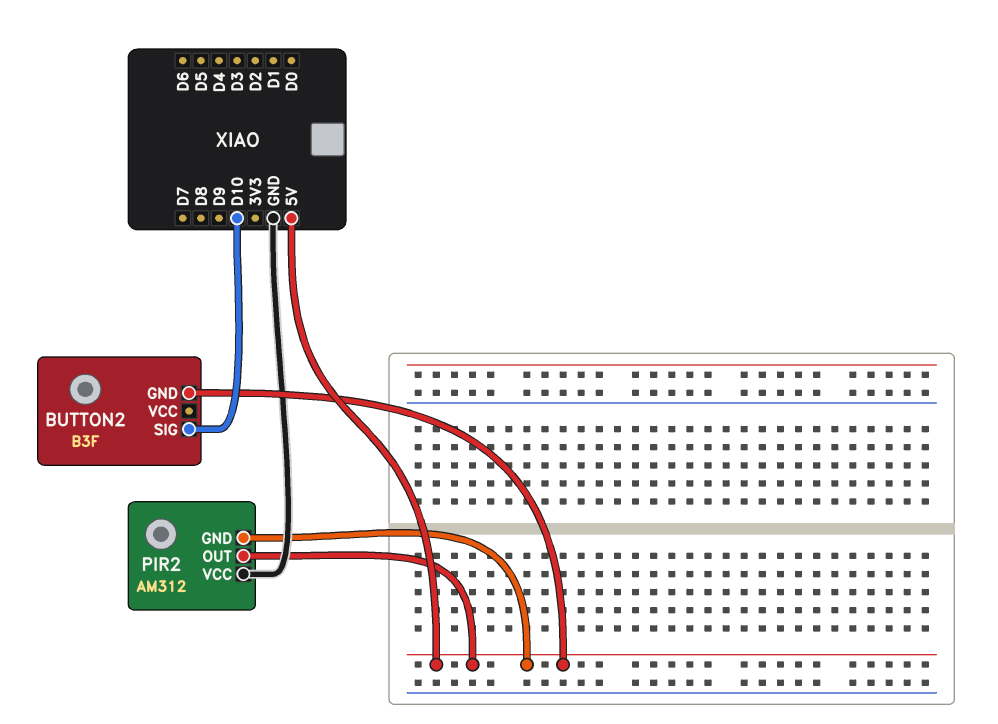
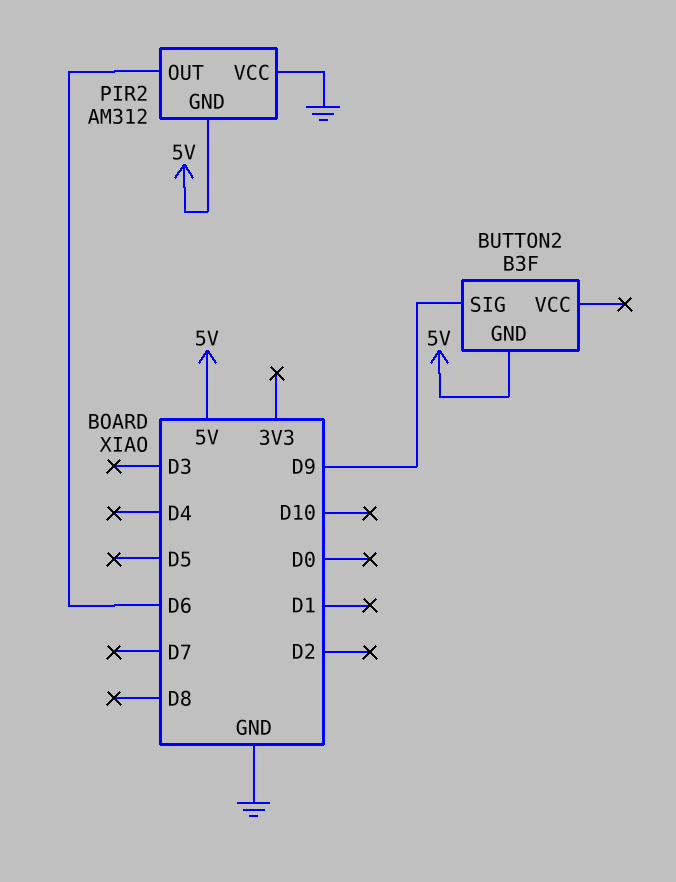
BUTTON2 pin SIG: D10 -> D9
PIR2 pin OUT: 5V -> D6

